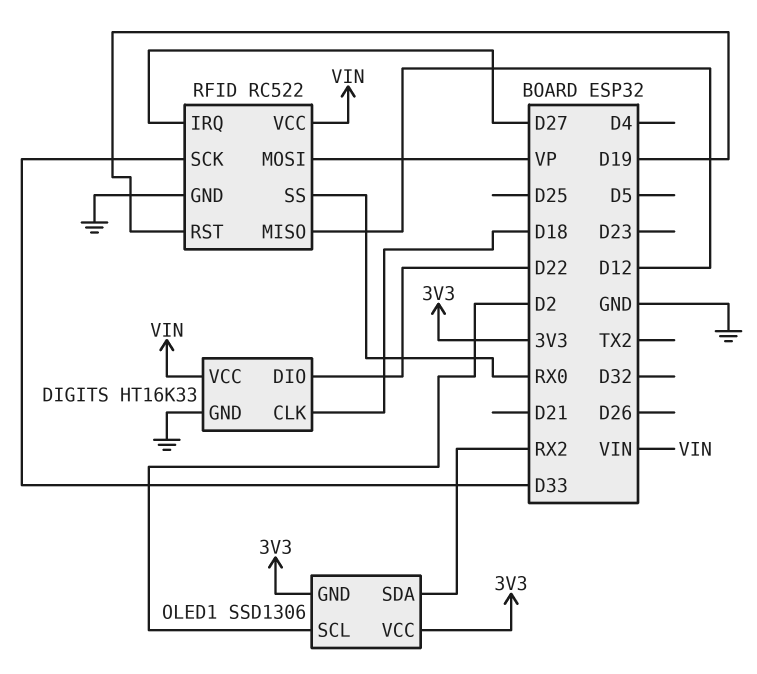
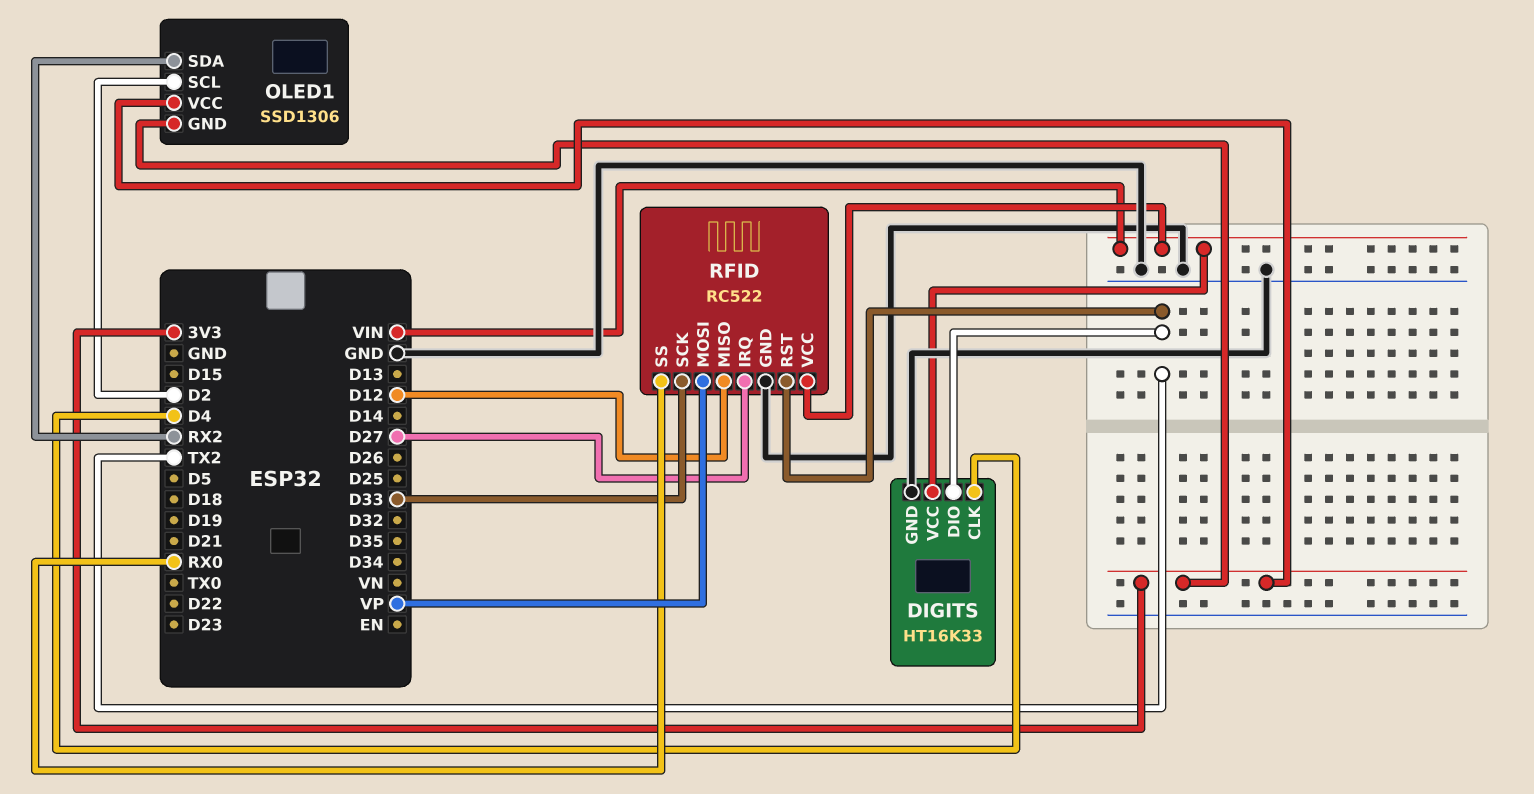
DIGITS pin CLK: D18 -> D4
DIGITS pin DIO: D22 -> TX2
RFID pin RST: D19 -> TX2

